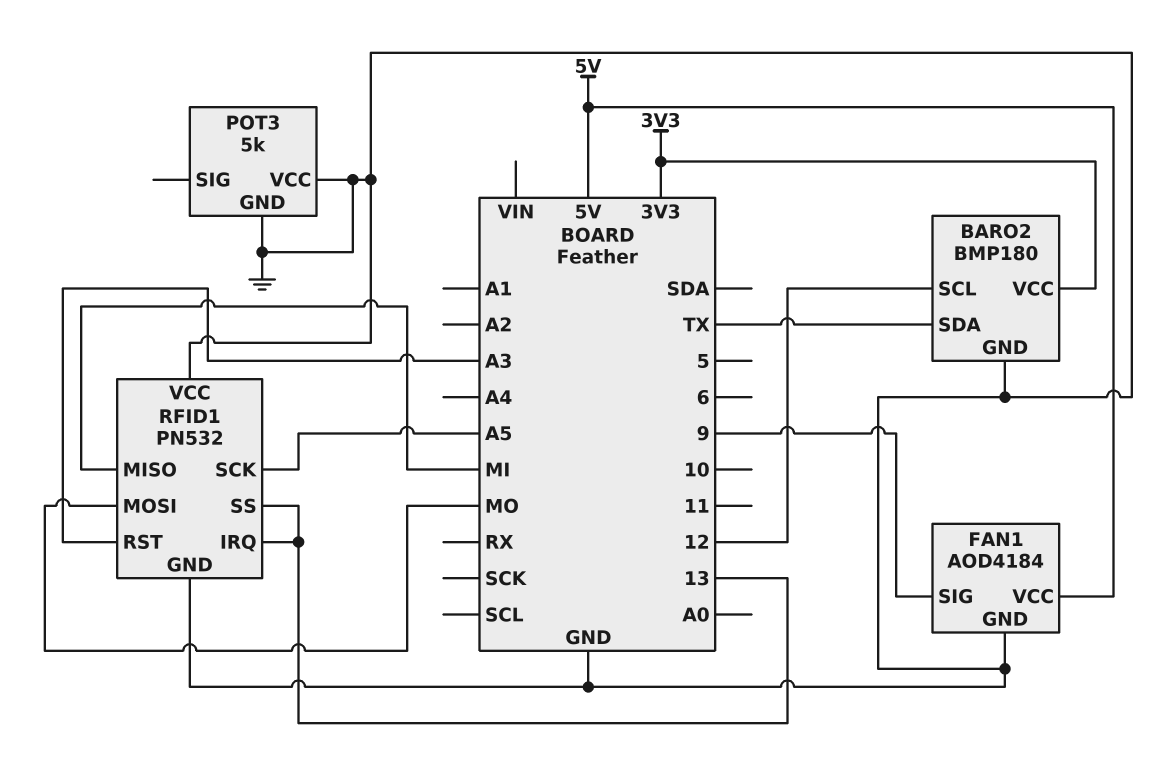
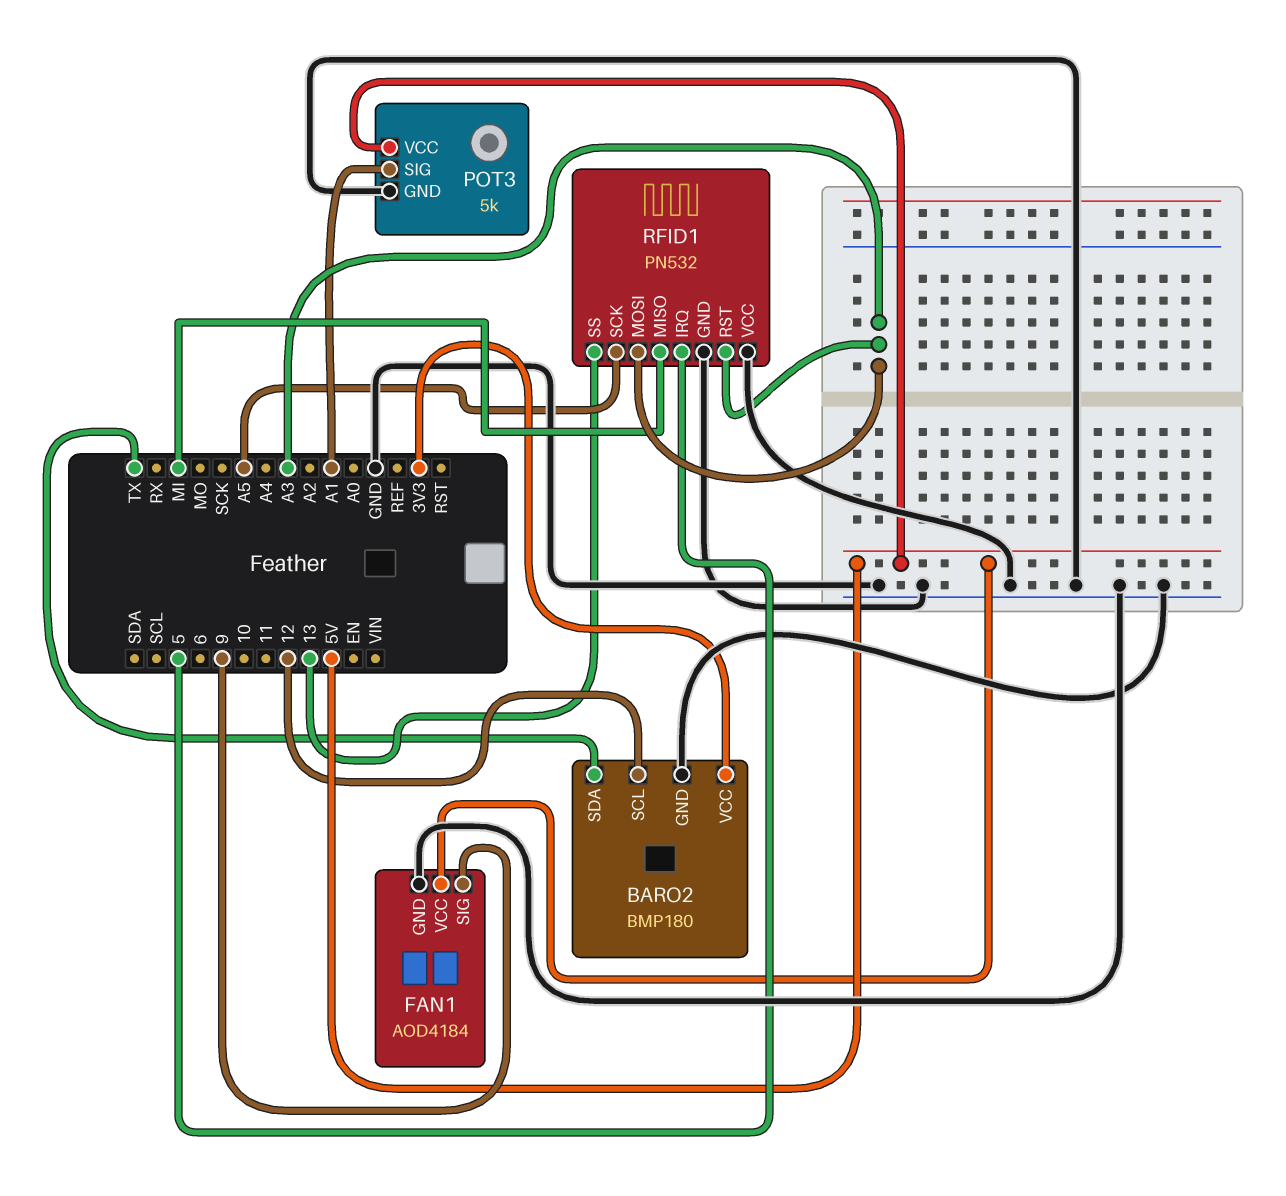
POT3 pin SIG: none -> A1
POT3 pin VCC: GND -> 5V
RFID1 pin IRQ: 13 -> 5
RFID1 pin MOSI: MO -> A3

